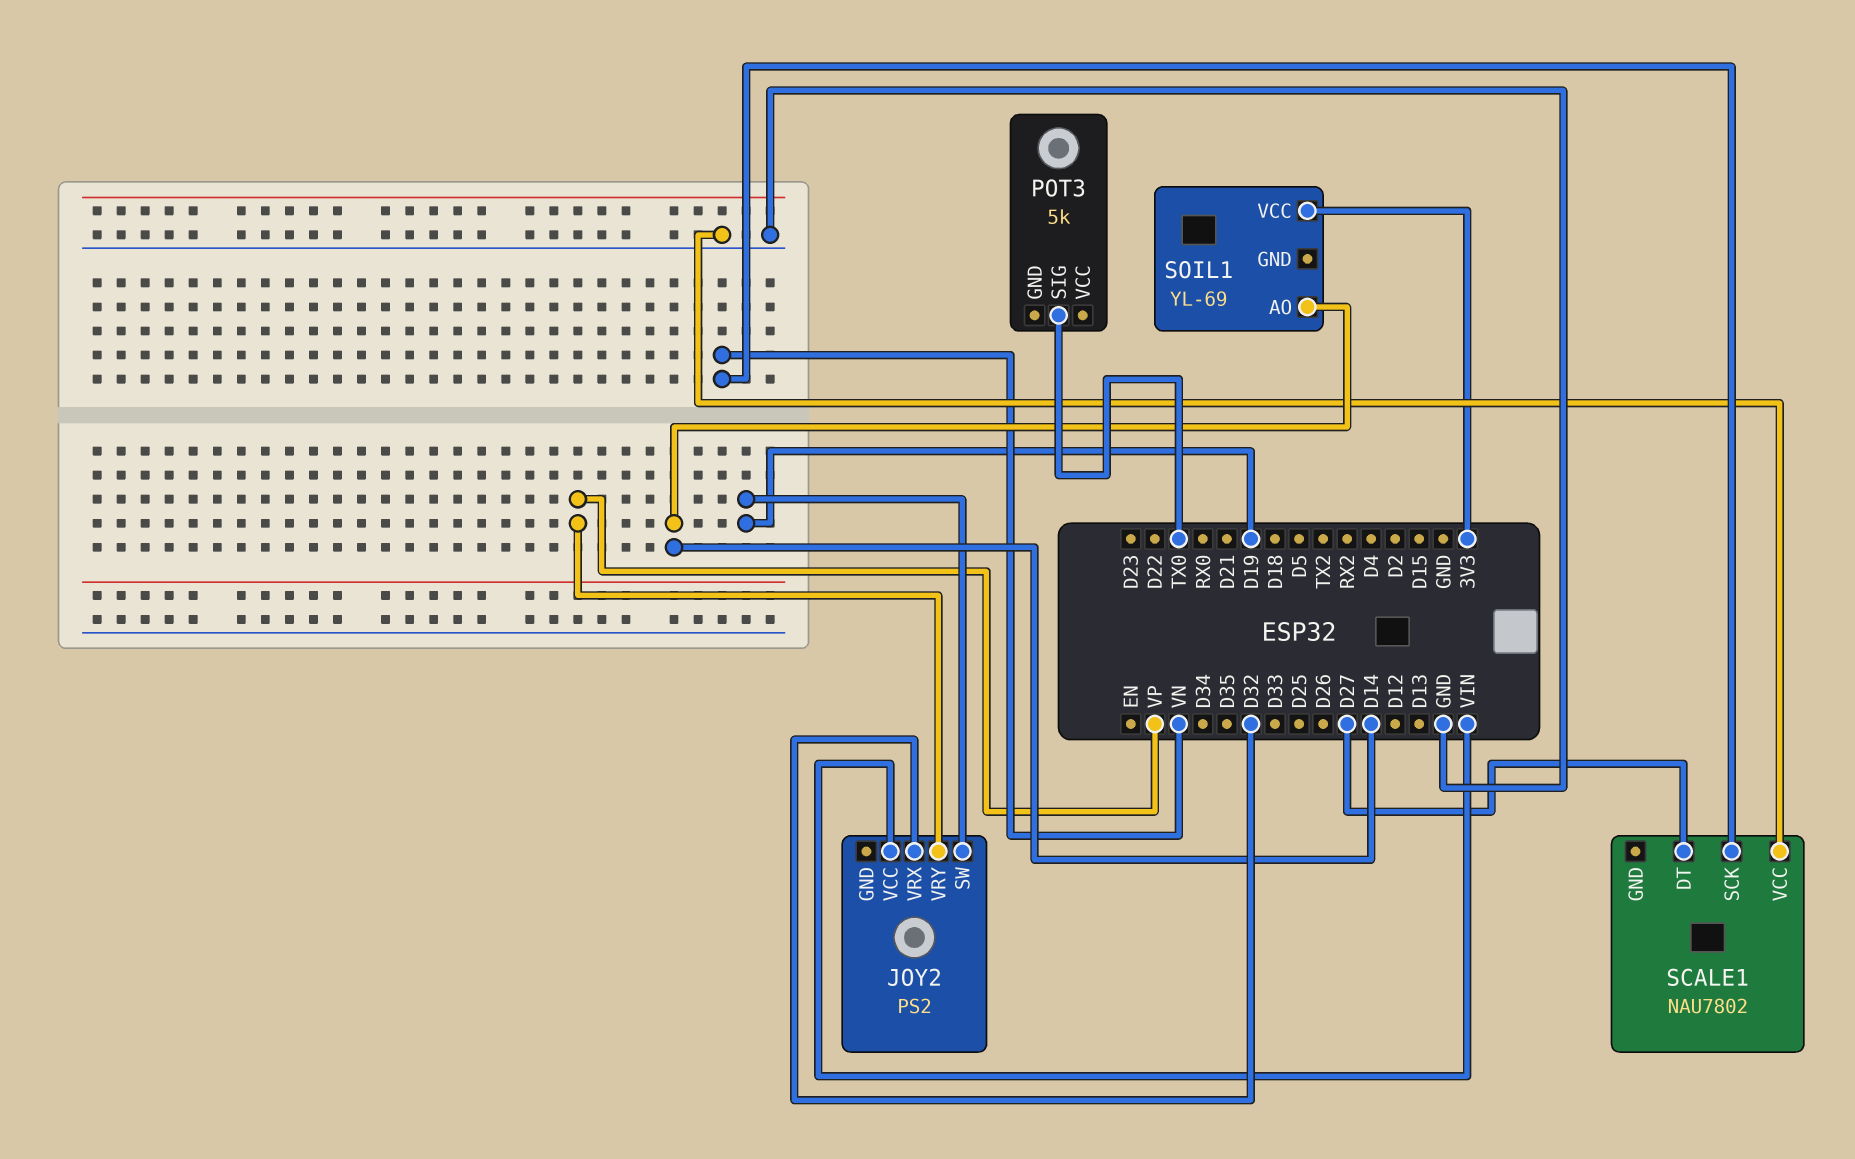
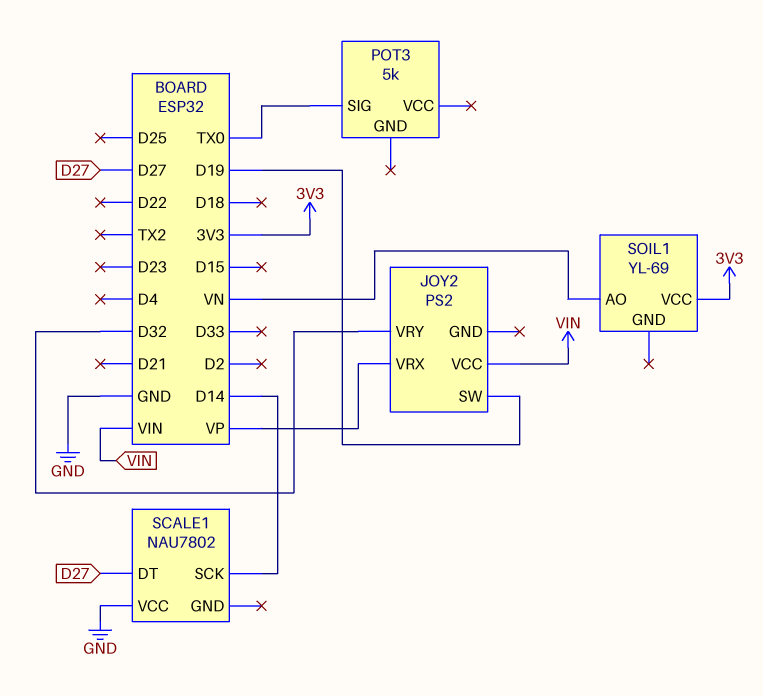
JOY2 pin VRX: D32 -> VP
JOY2 pin VRY: VP -> D32
SCALE1 pin SCK: VN -> D14
SOIL1 pin AO: D14 -> VN

